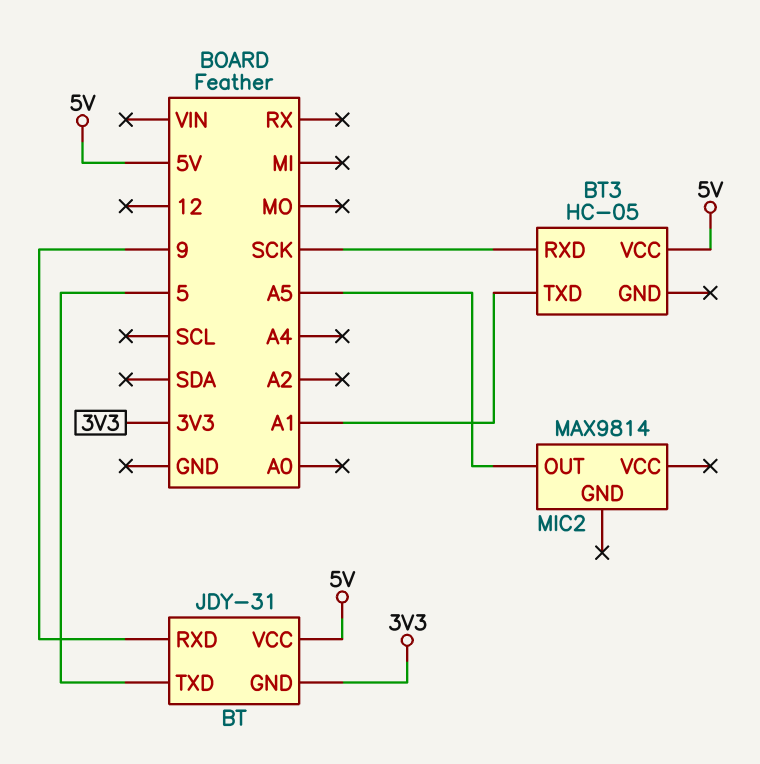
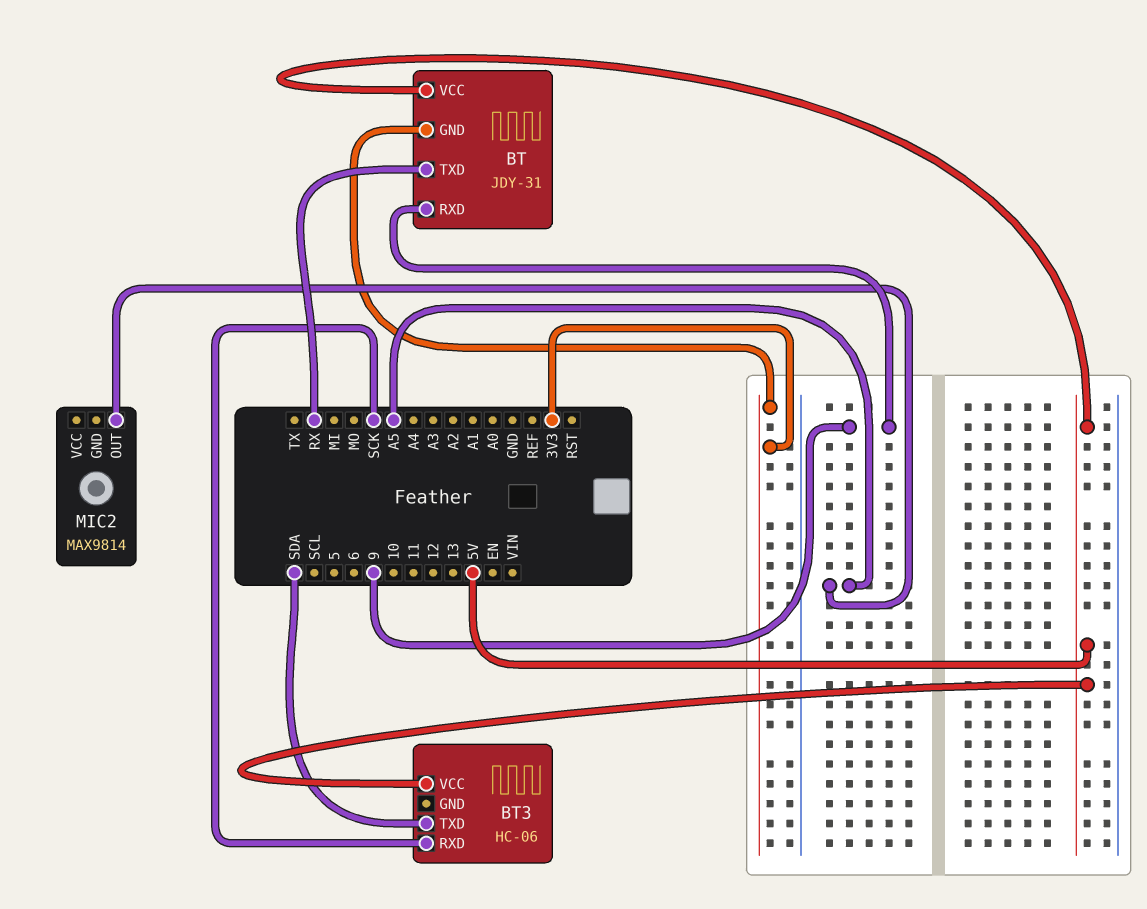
BT pin TXD: 5 -> RX
BT3: HC-05 -> HC-06
BT3 pin TXD: A1 -> SDA

